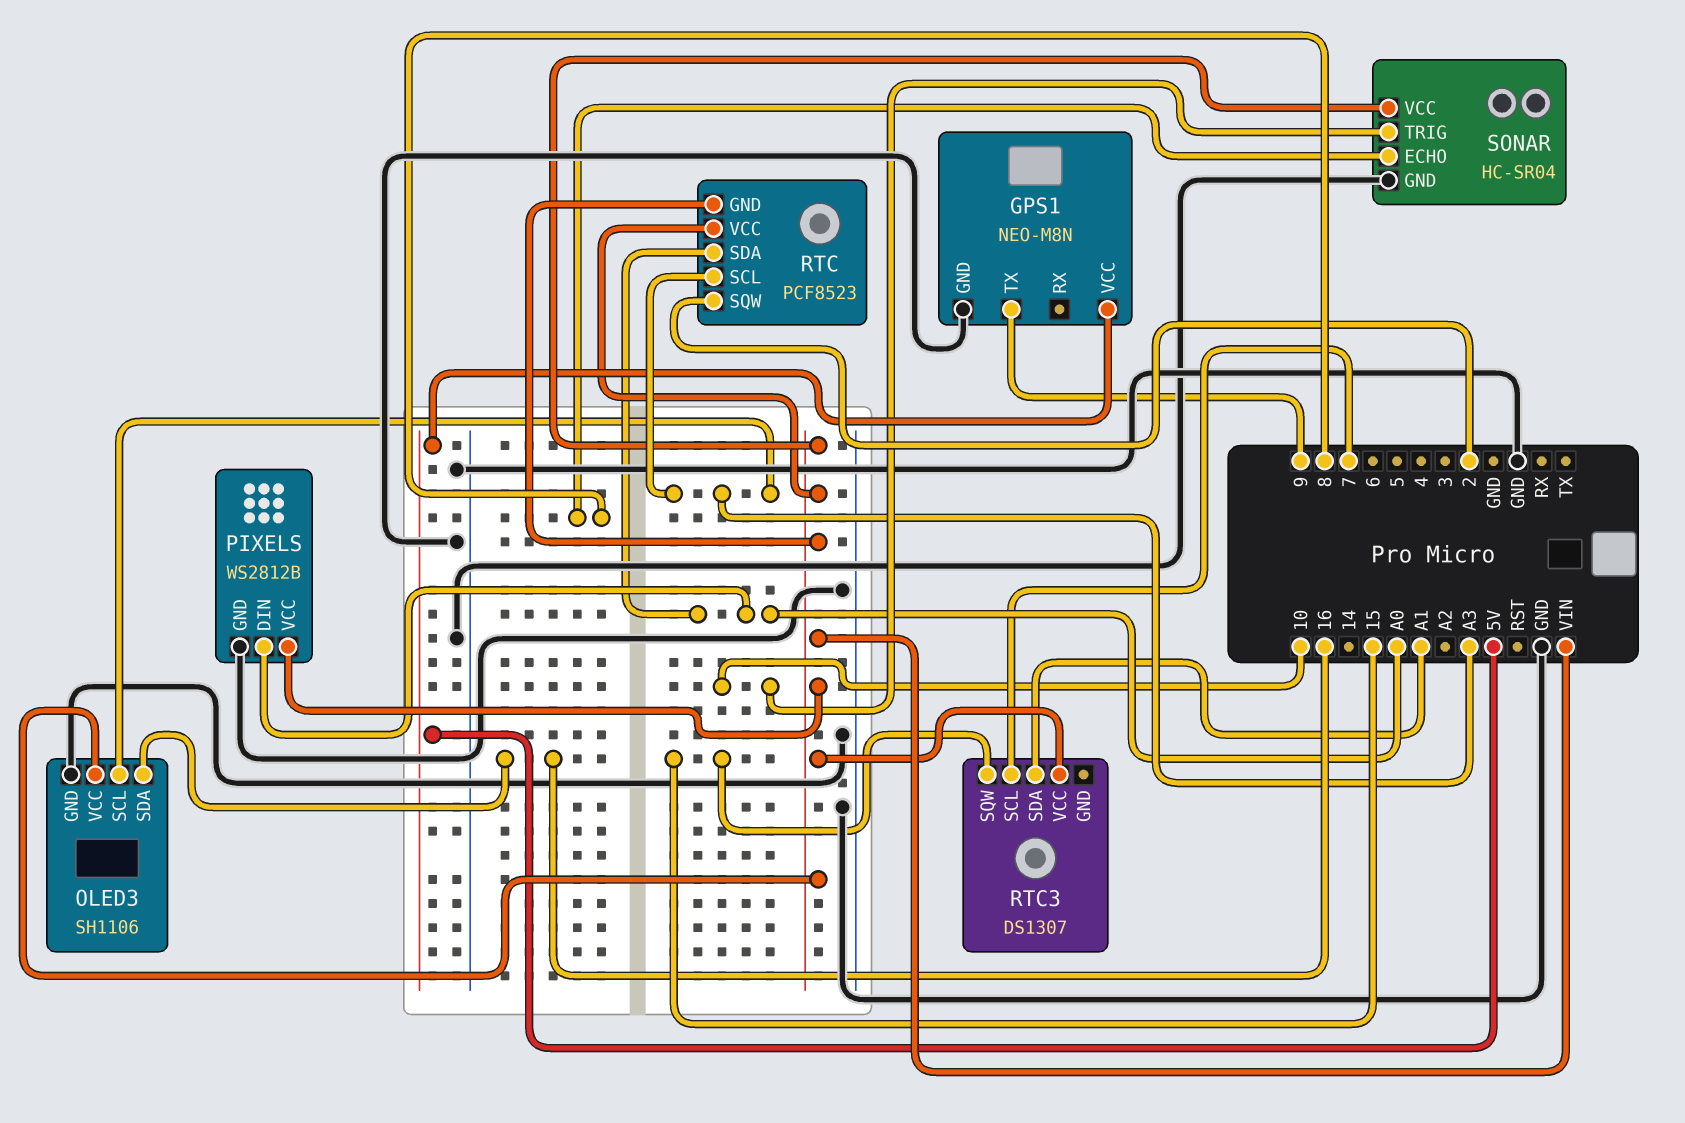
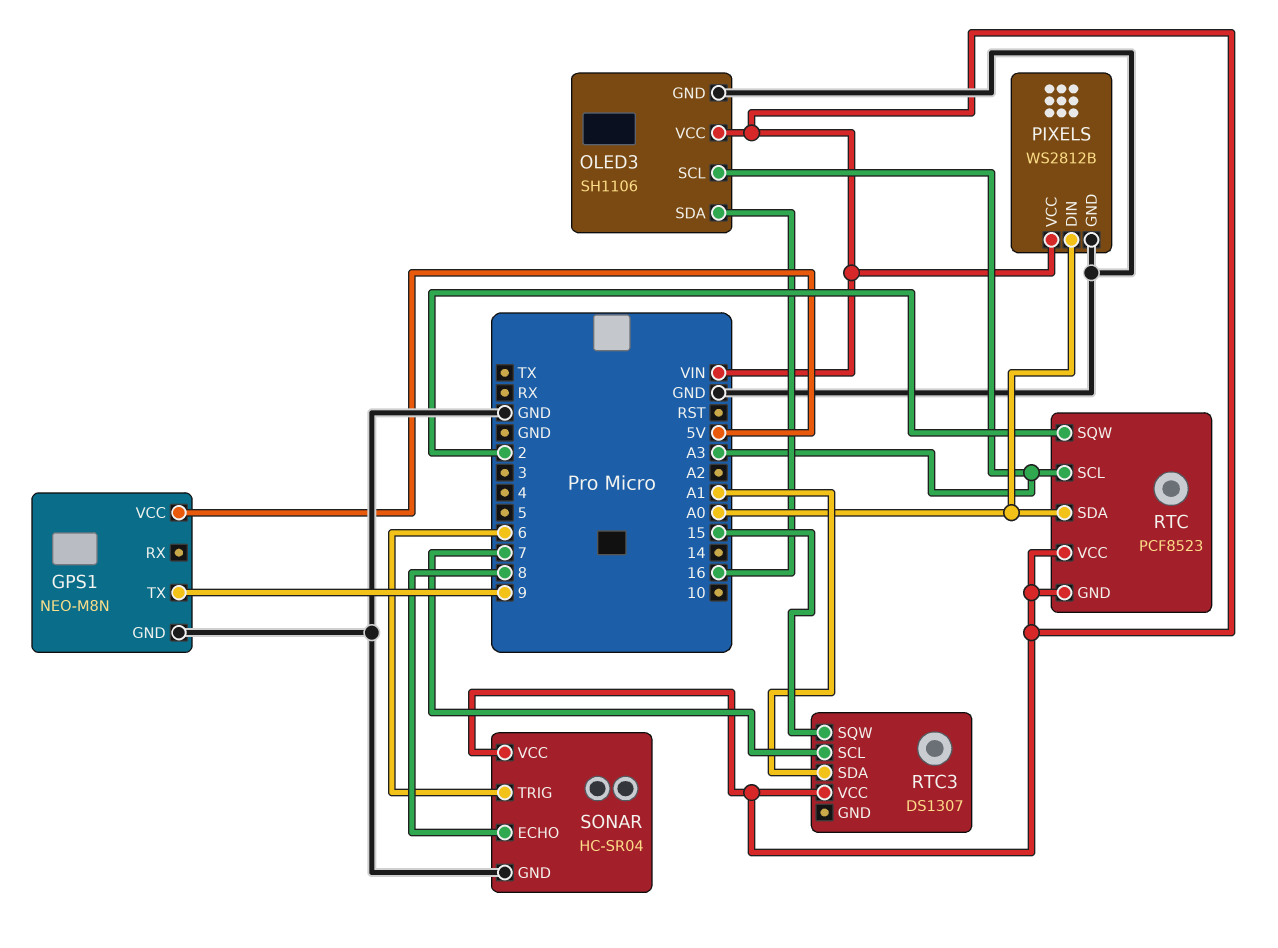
SONAR pin TRIG: 10 -> 6

